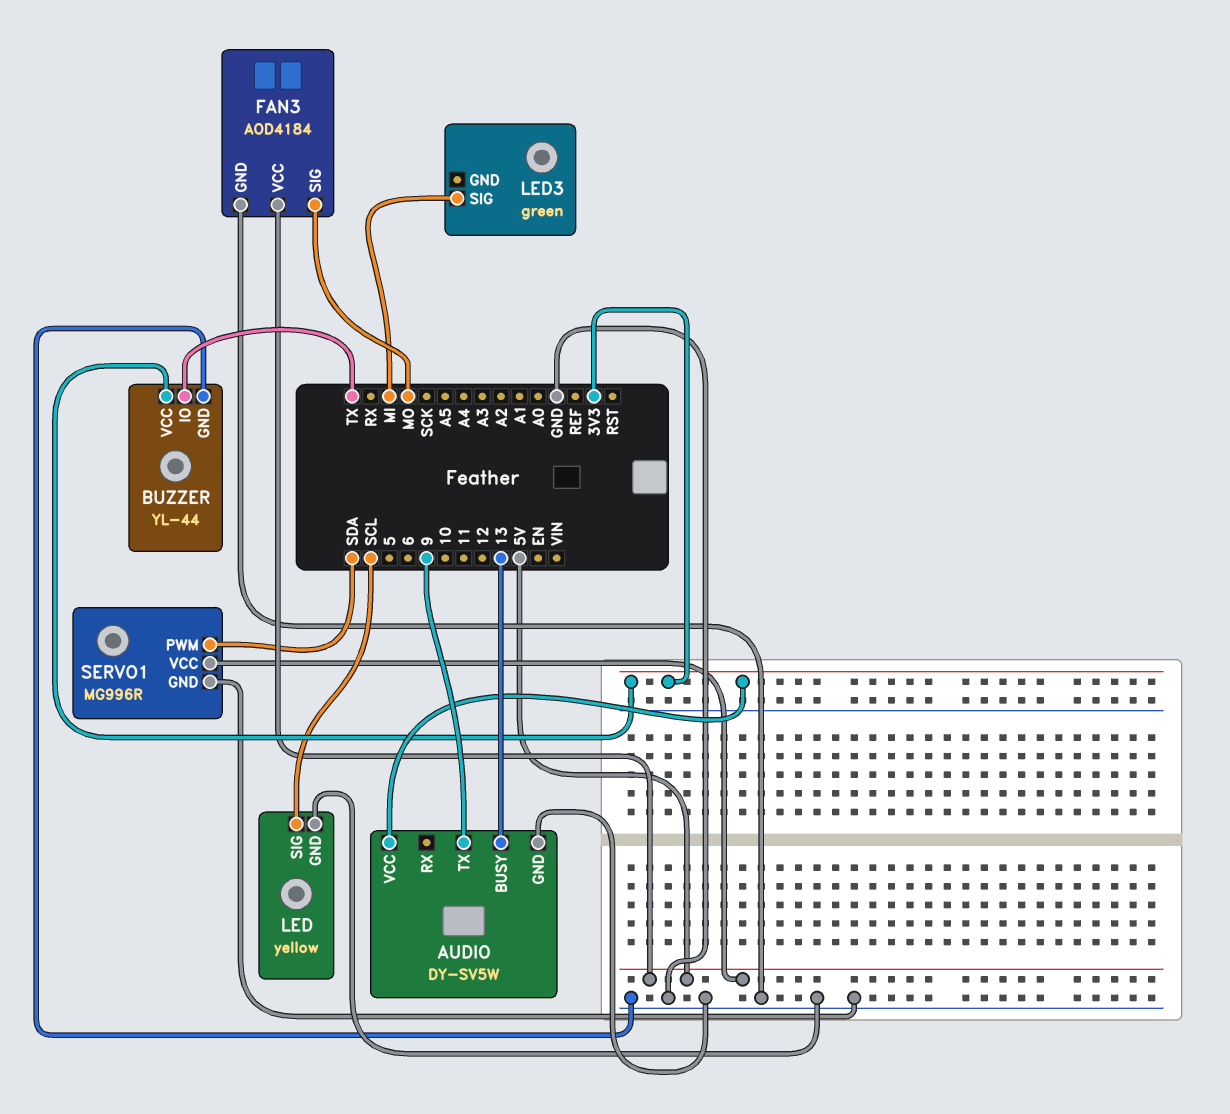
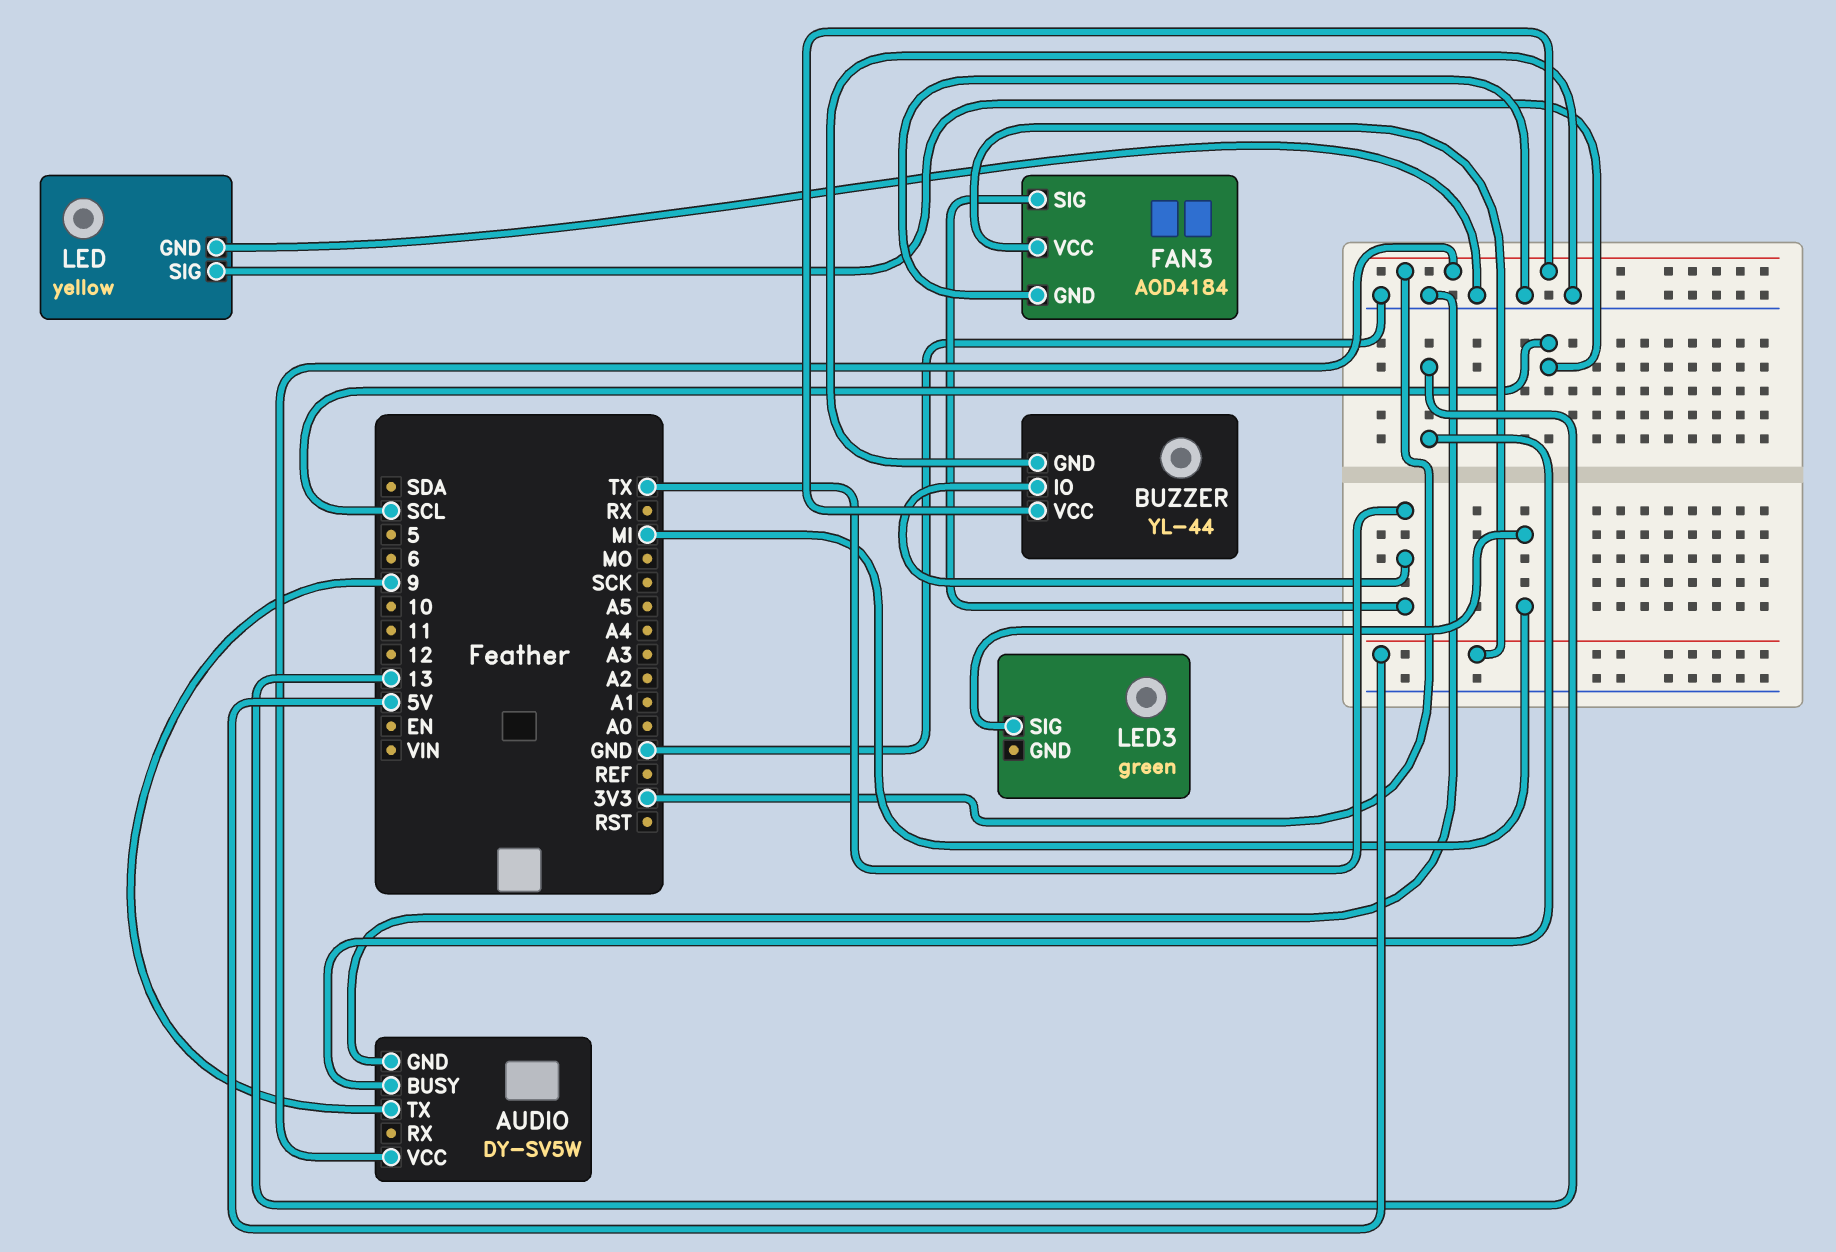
FAN3 pin SIG: MO -> TX
SERVO1: MG996R -> none
SERVO1 pin GND: GND -> none
SERVO1 pin PWM: SDA -> none
SERVO1 pin VCC: 5V -> none

